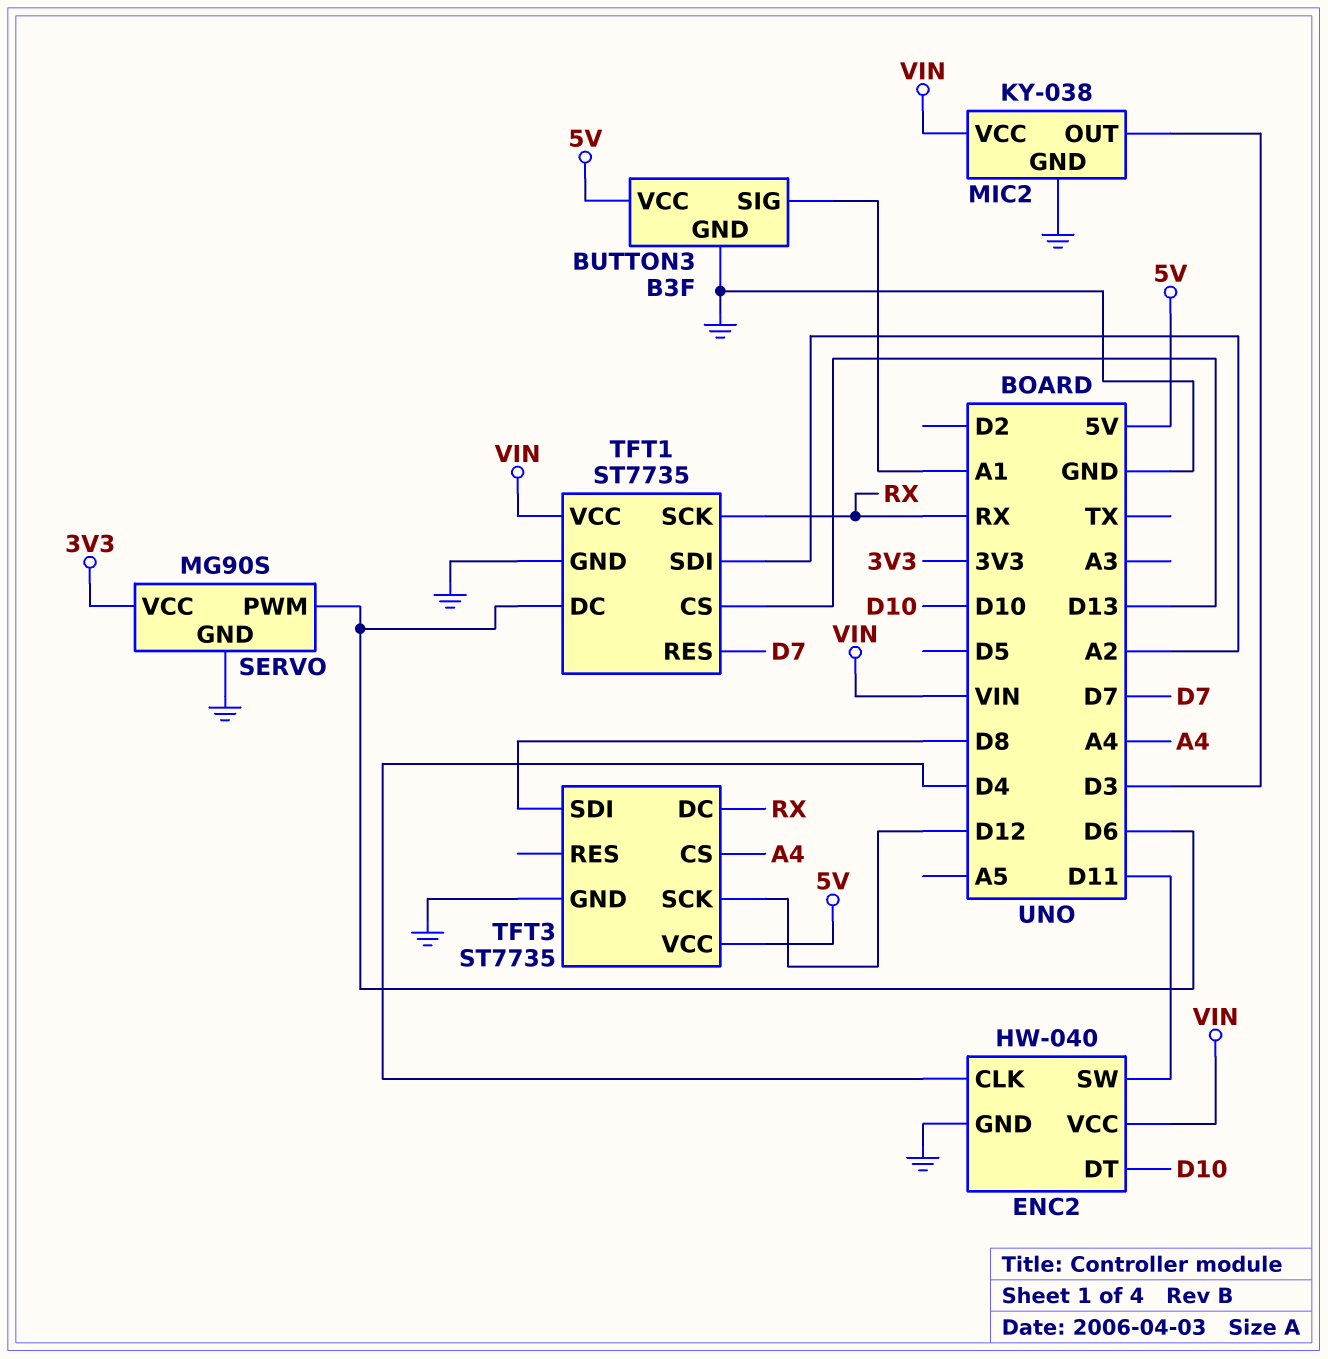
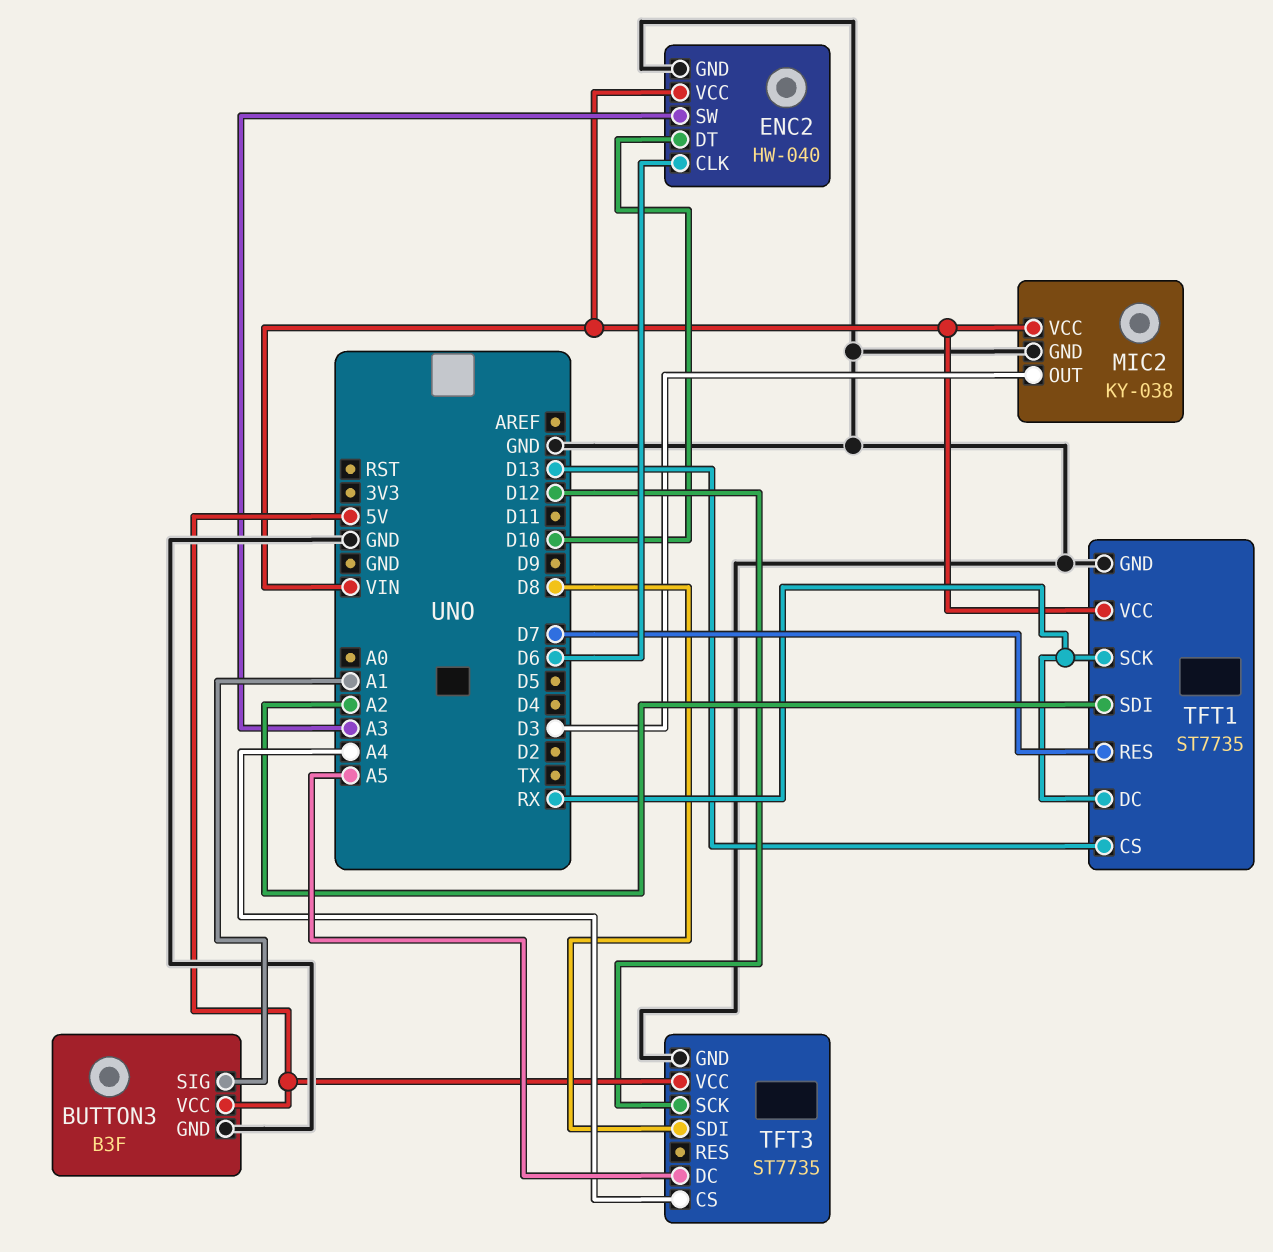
ENC2 pin CLK: D4 -> D6
ENC2 pin SW: D11 -> A3
SERVO: MG90S -> none
SERVO pin GND: GND -> none
SERVO pin PWM: D6 -> none
SERVO pin VCC: 3V3 -> none
TFT1 pin DC: D6 -> RX
TFT3 pin DC: RX -> A5

